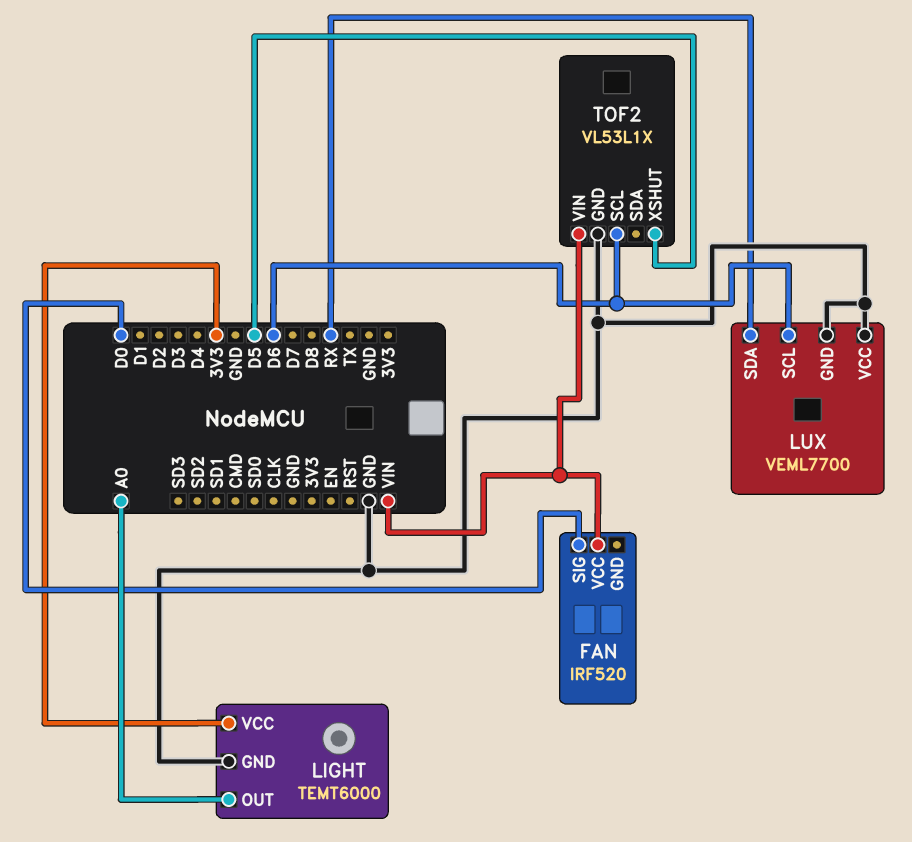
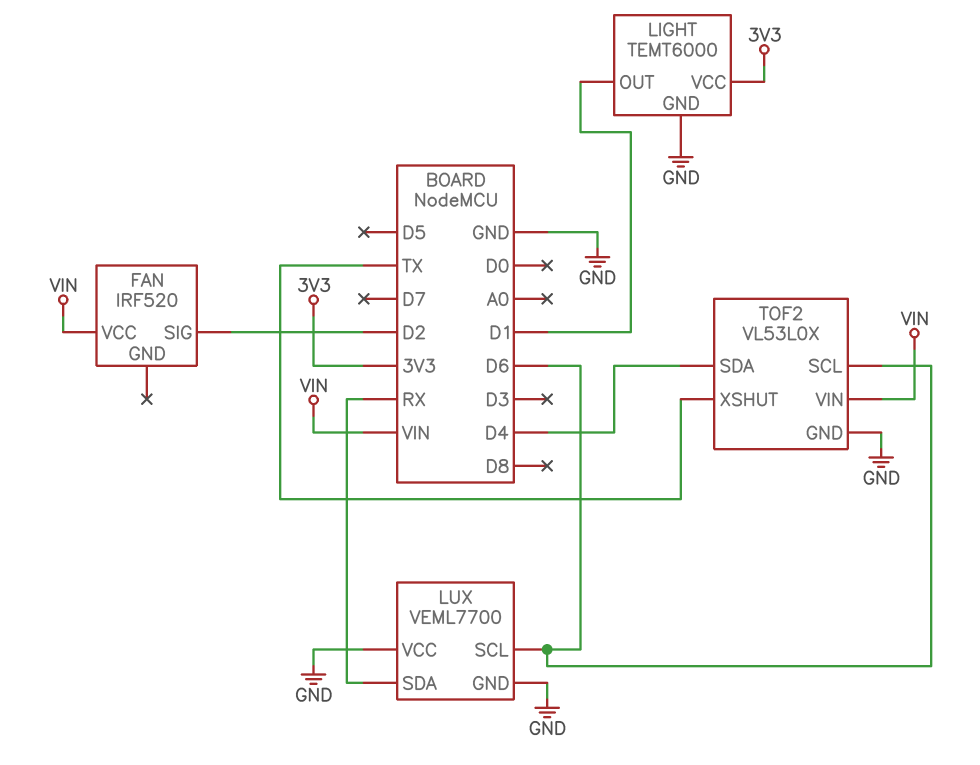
FAN pin SIG: D0 -> D2
LIGHT pin OUT: A0 -> D1
TOF2: VL53L1X -> VL53L0X
TOF2 pin SDA: none -> D4
TOF2 pin XSHUT: D5 -> TX

